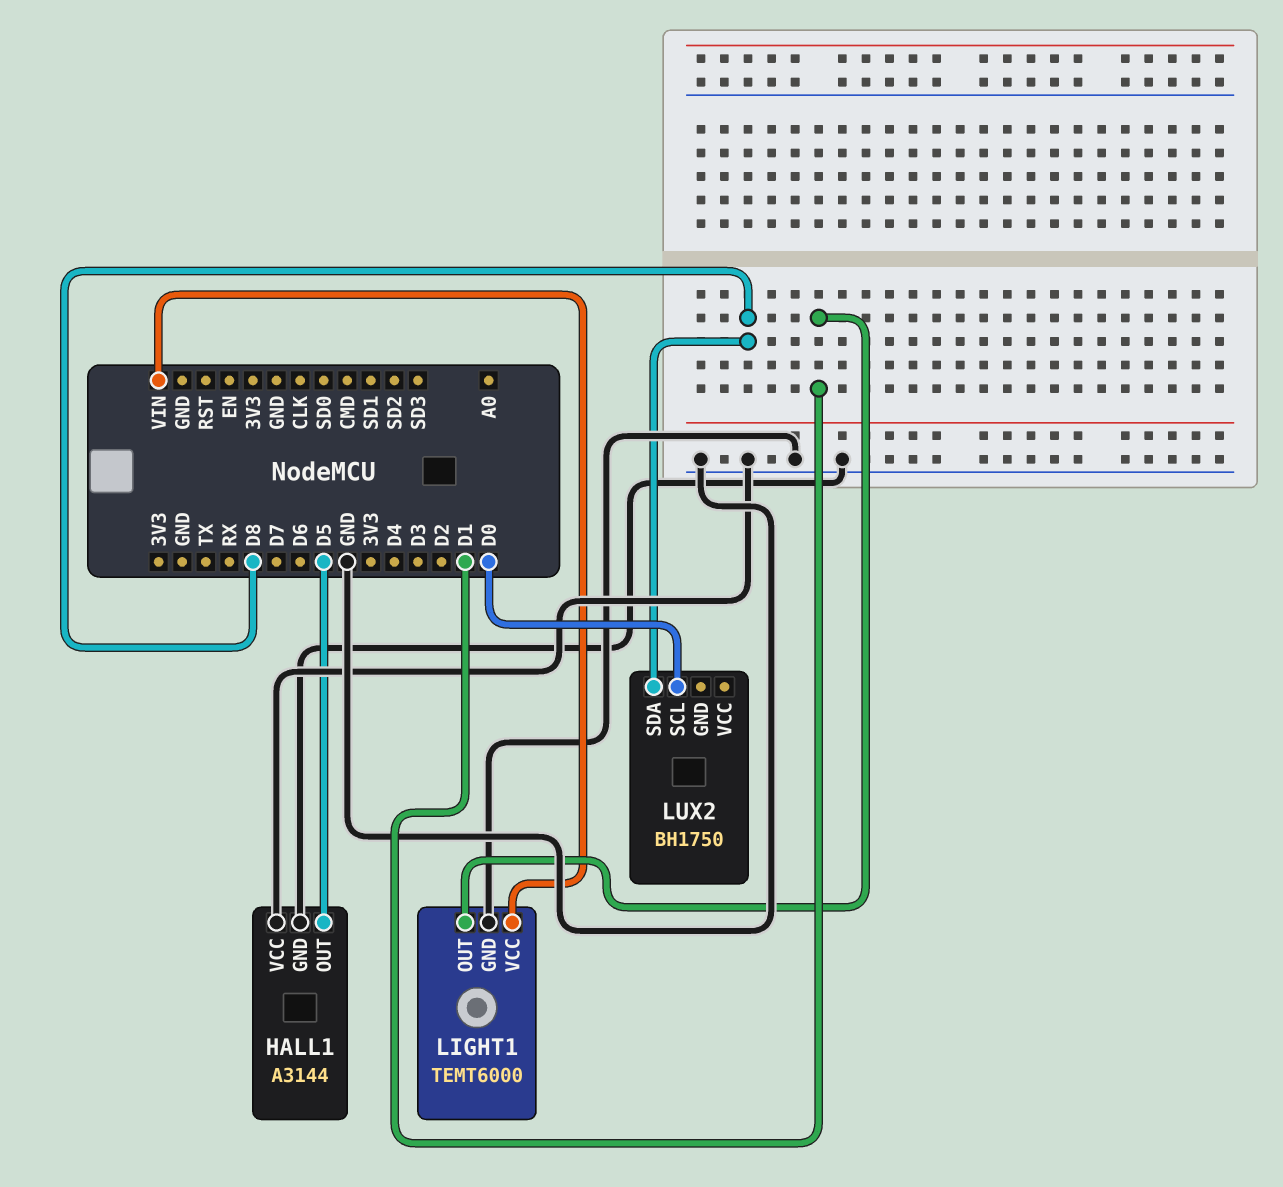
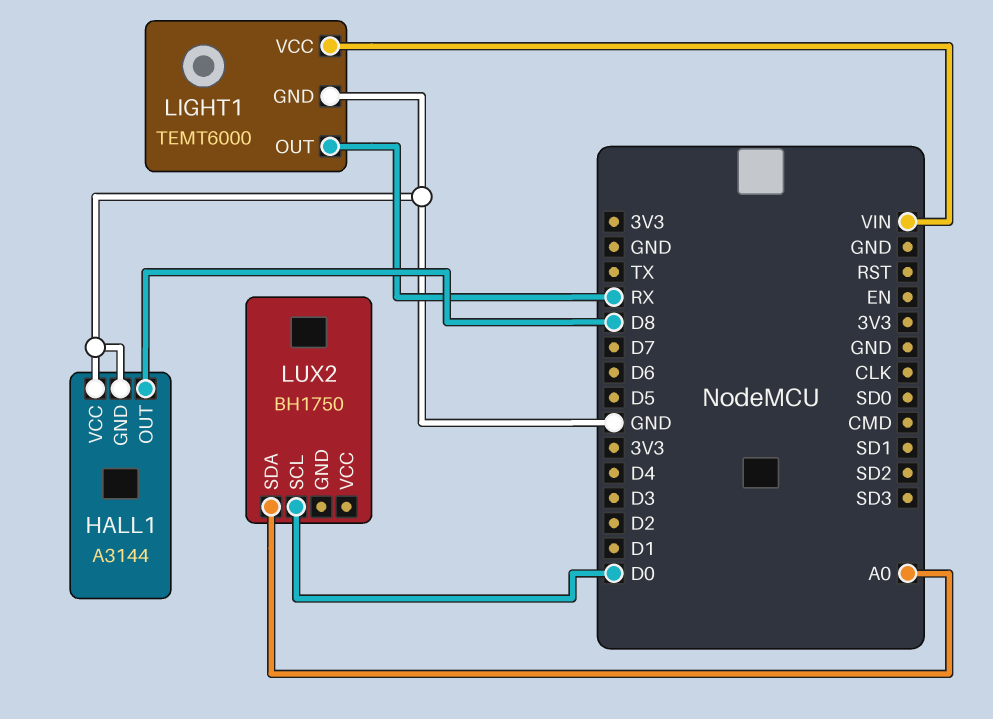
HALL1 pin OUT: D5 -> D8
LIGHT1 pin OUT: D1 -> RX
LUX2 pin SDA: D8 -> A0

